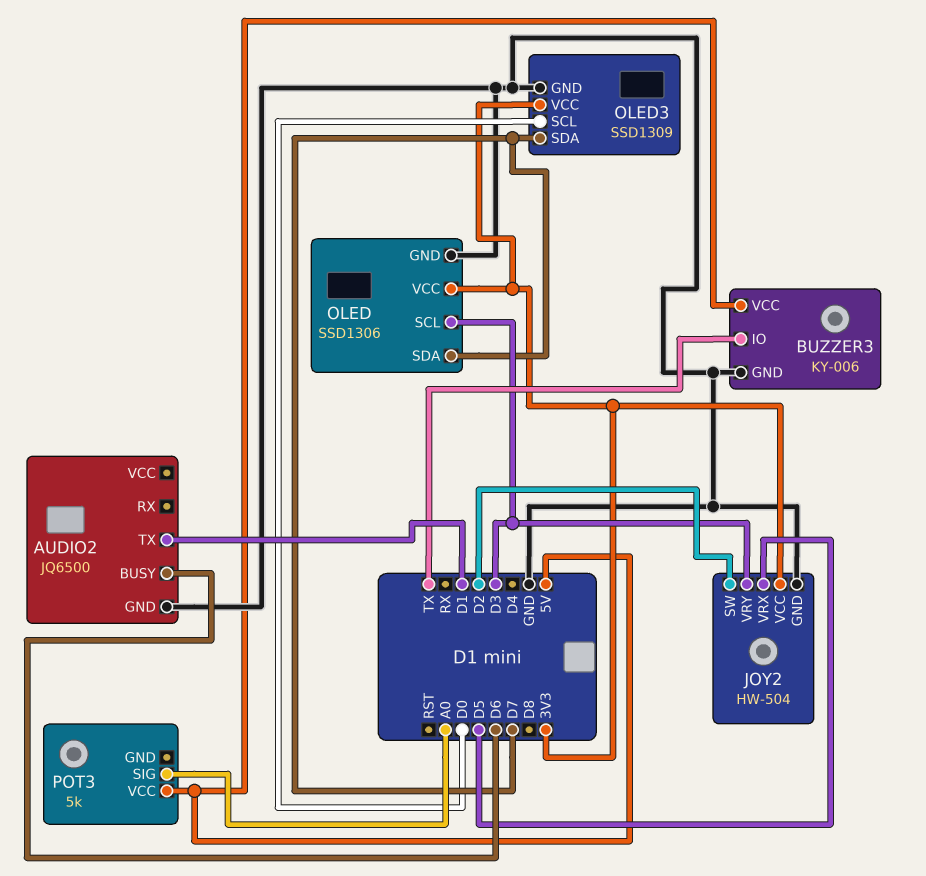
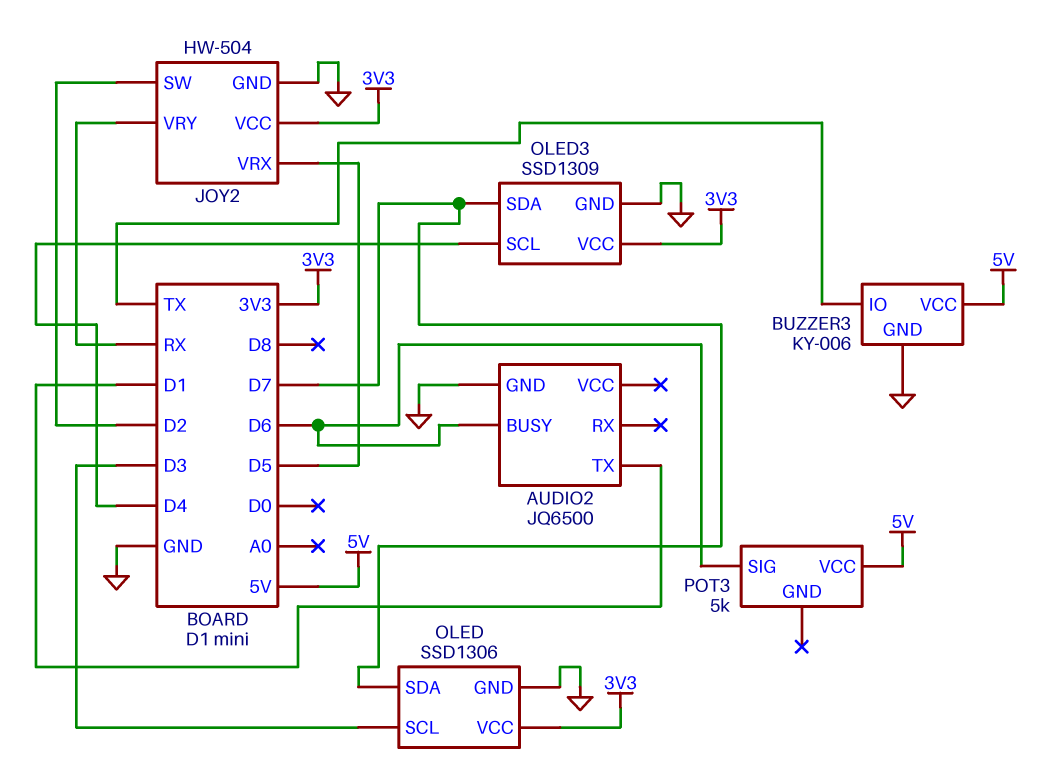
JOY2 pin VRY: D3 -> RX
OLED3 pin SCL: D0 -> D4
POT3 pin SIG: A0 -> D6

